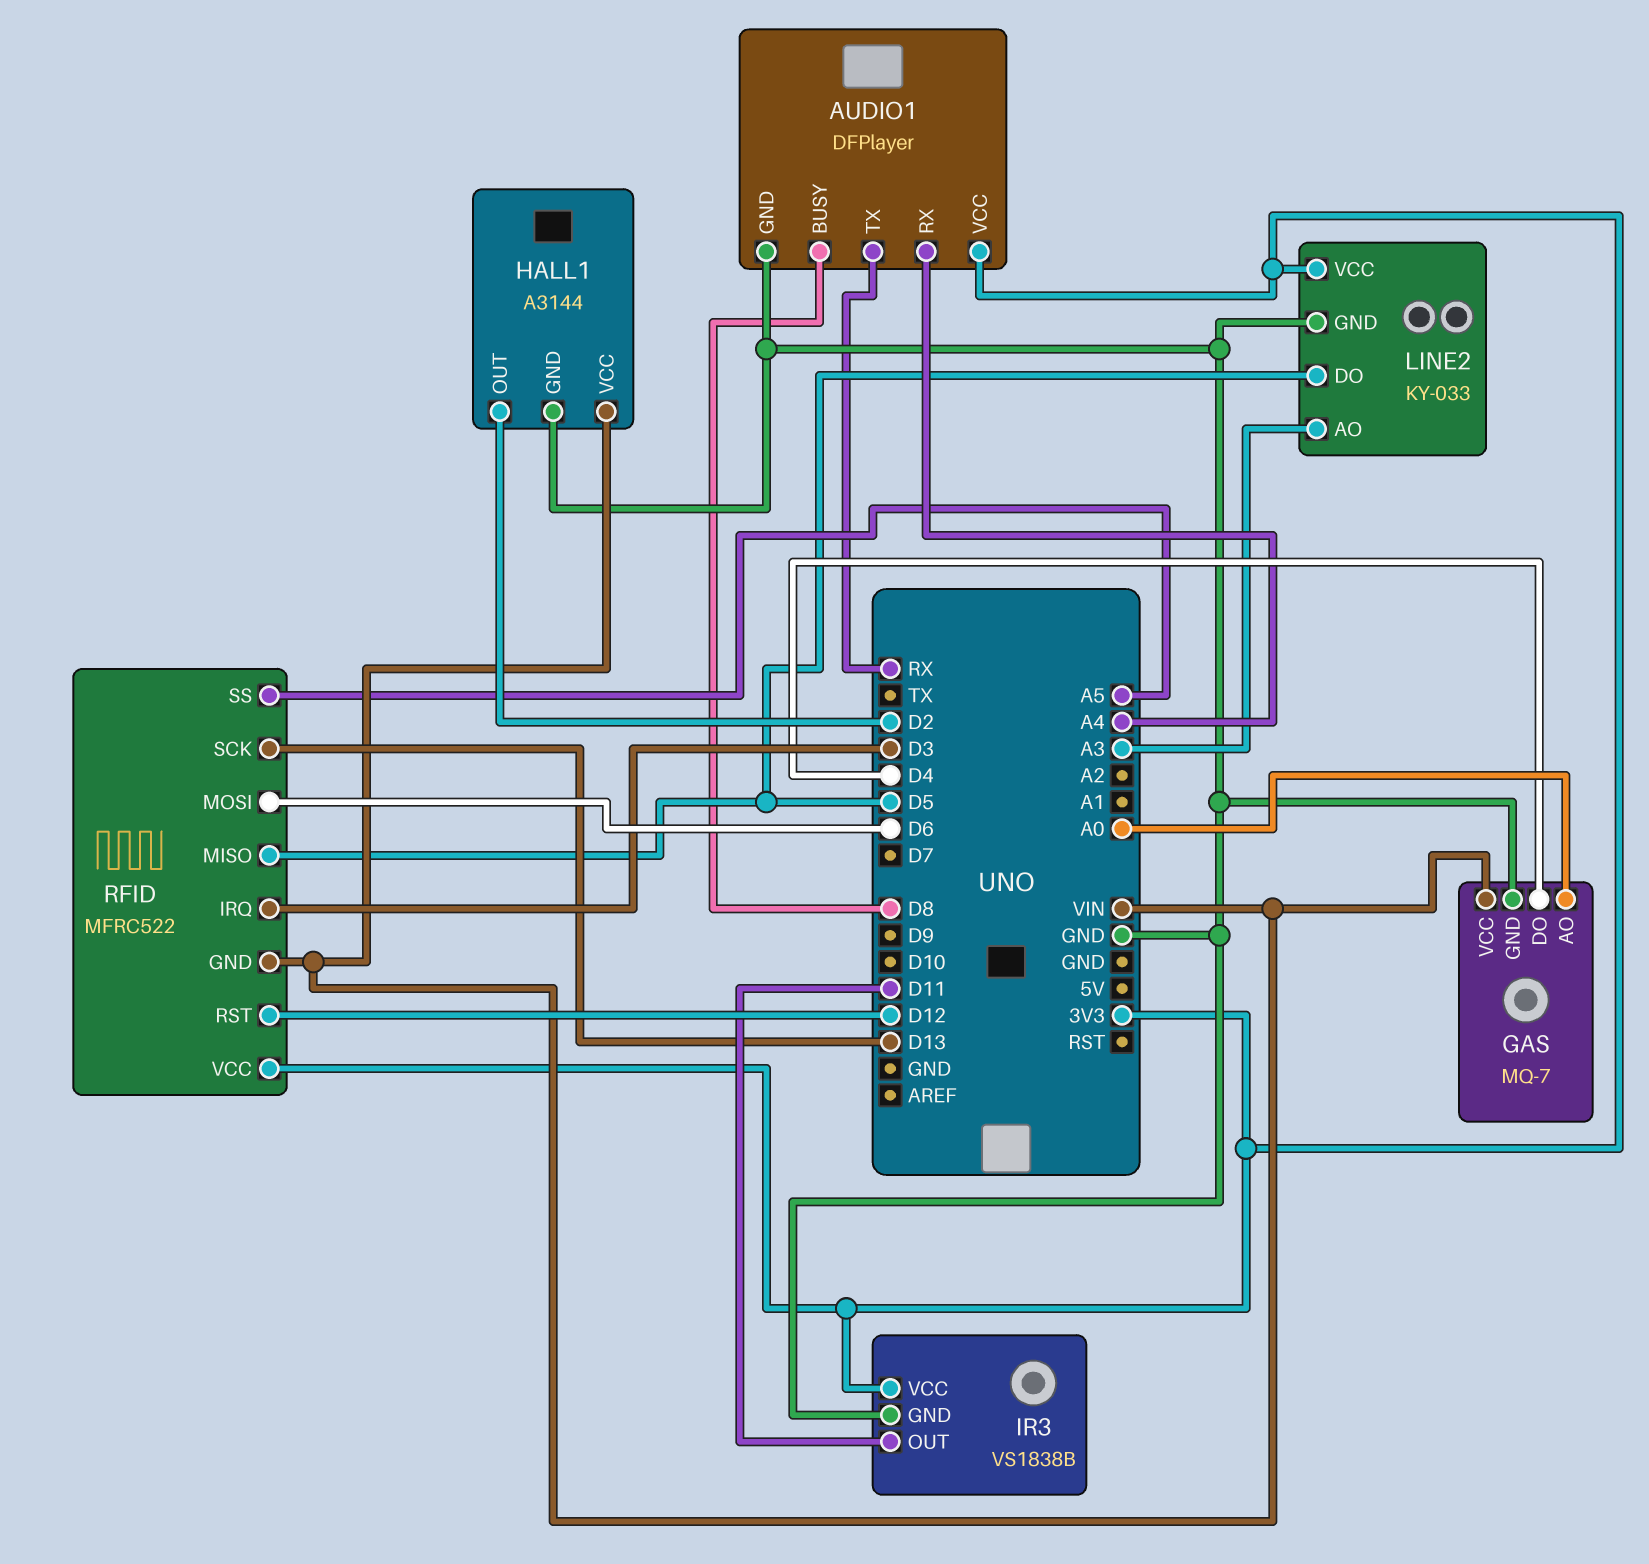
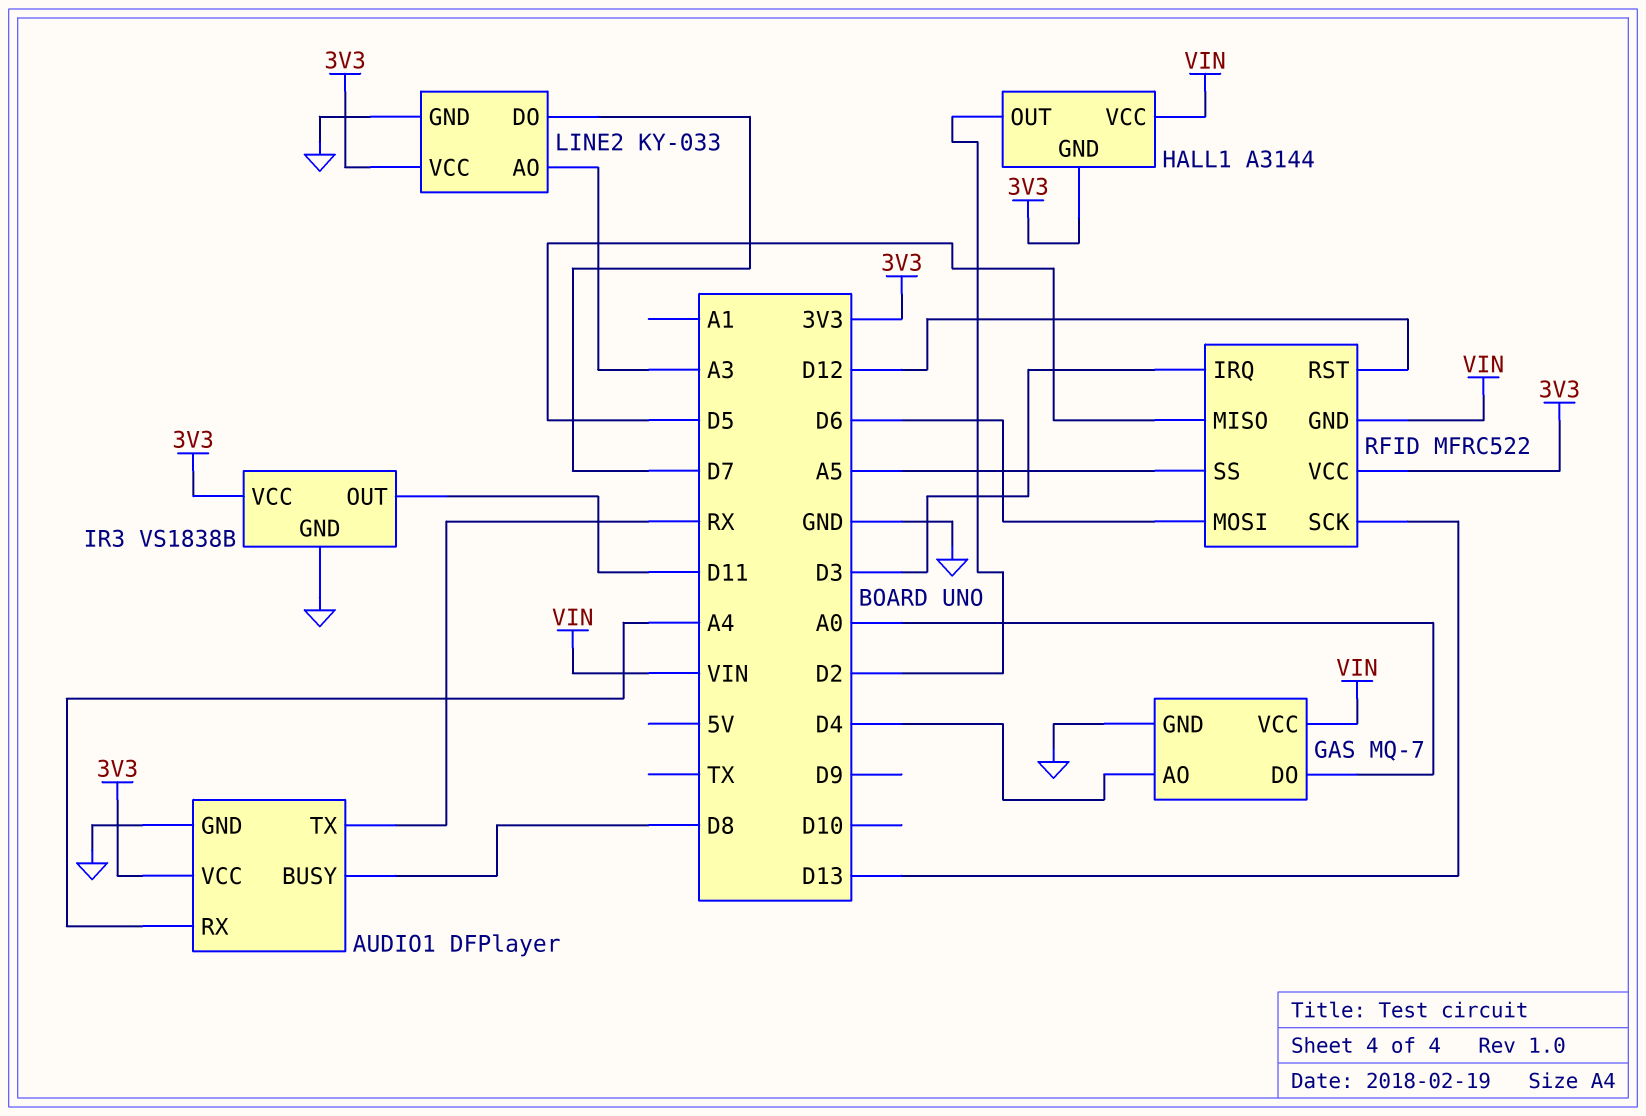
GAS pin AO: A0 -> D4
GAS pin DO: D4 -> A0
HALL1 pin GND: GND -> 3V3
LINE2 pin DO: D5 -> D7

